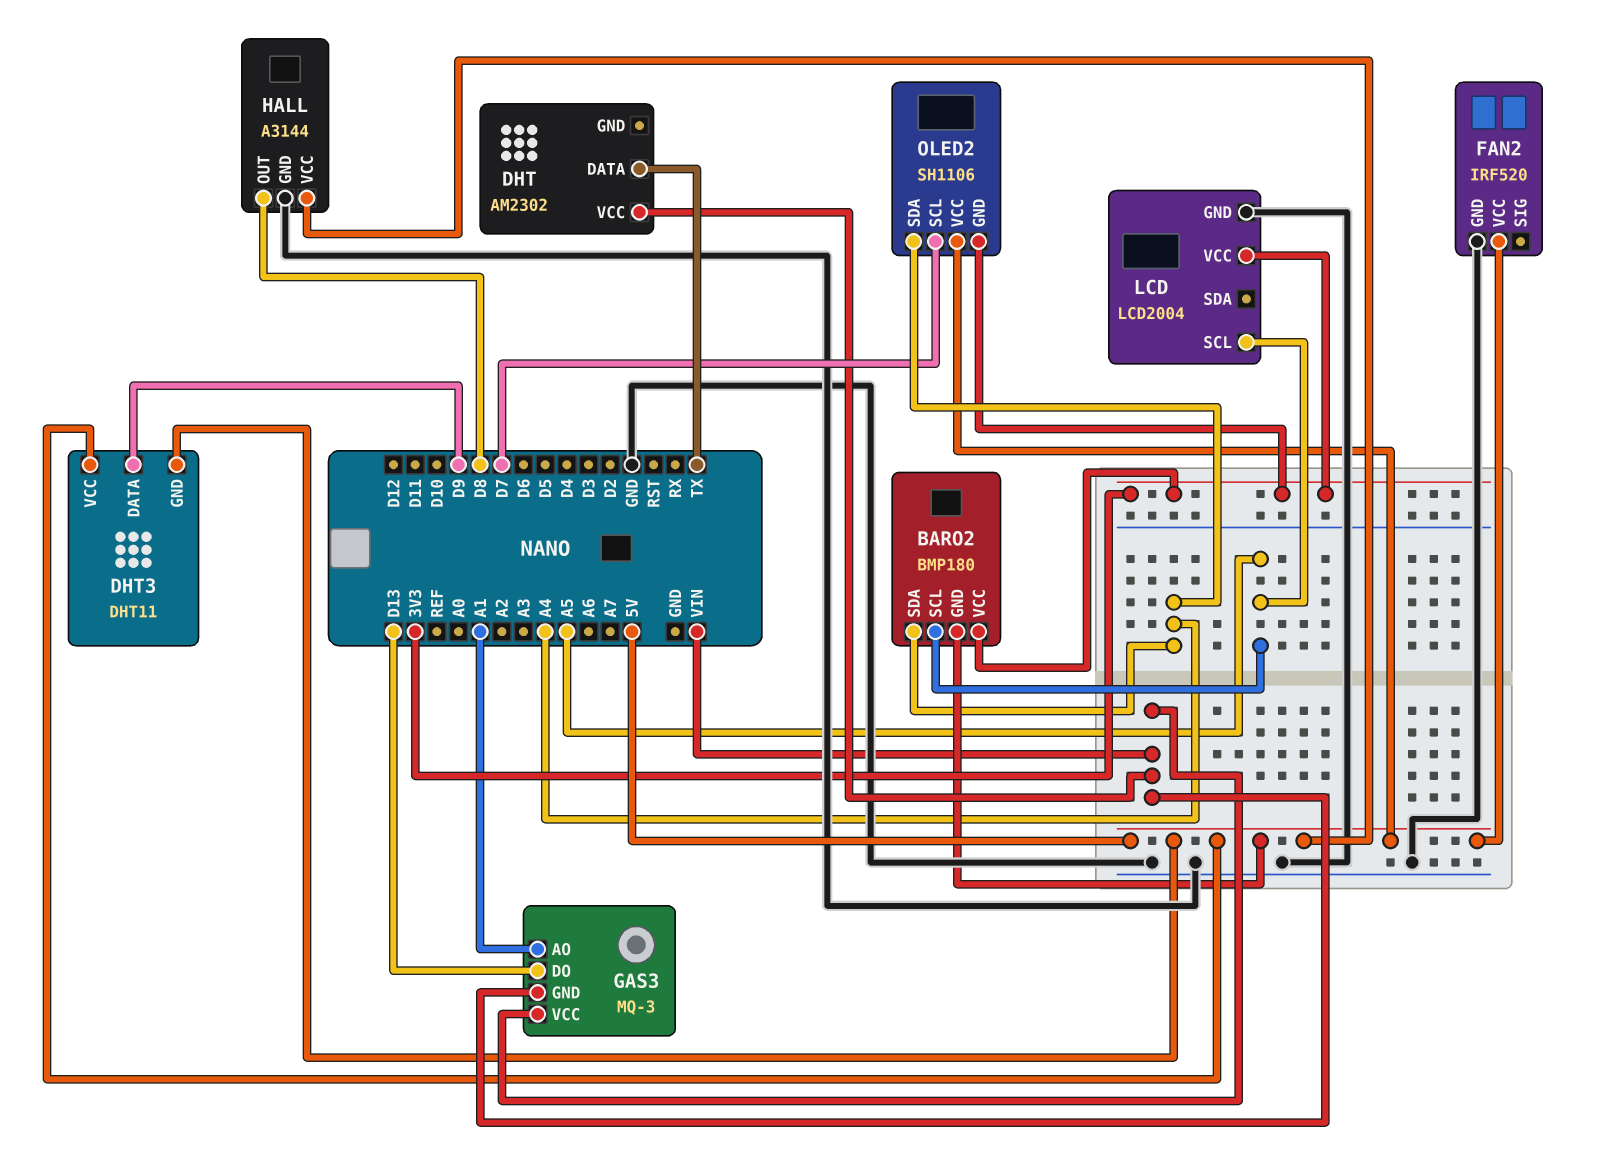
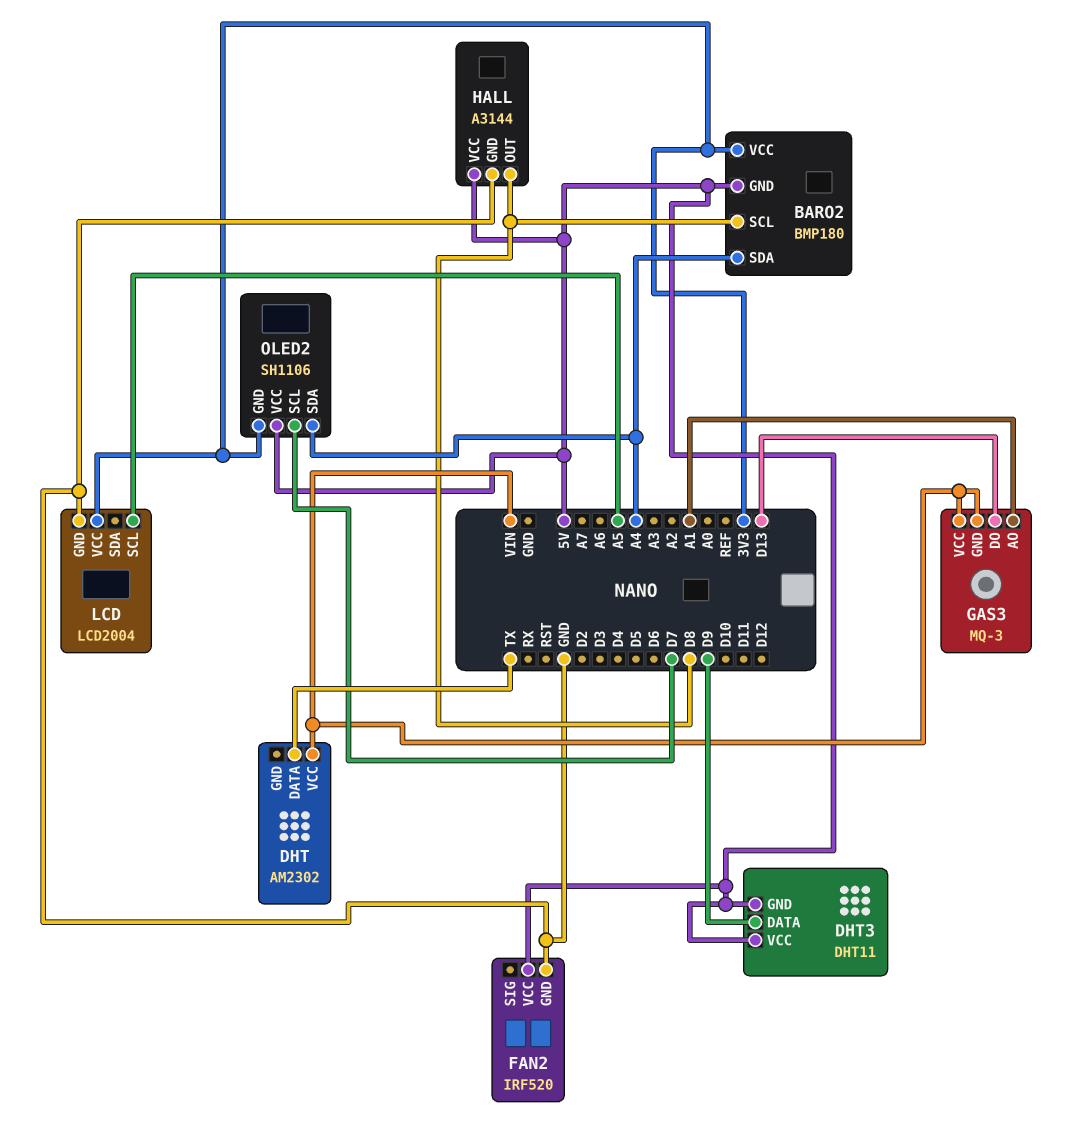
BARO2 pin SCL: A5 -> D8

